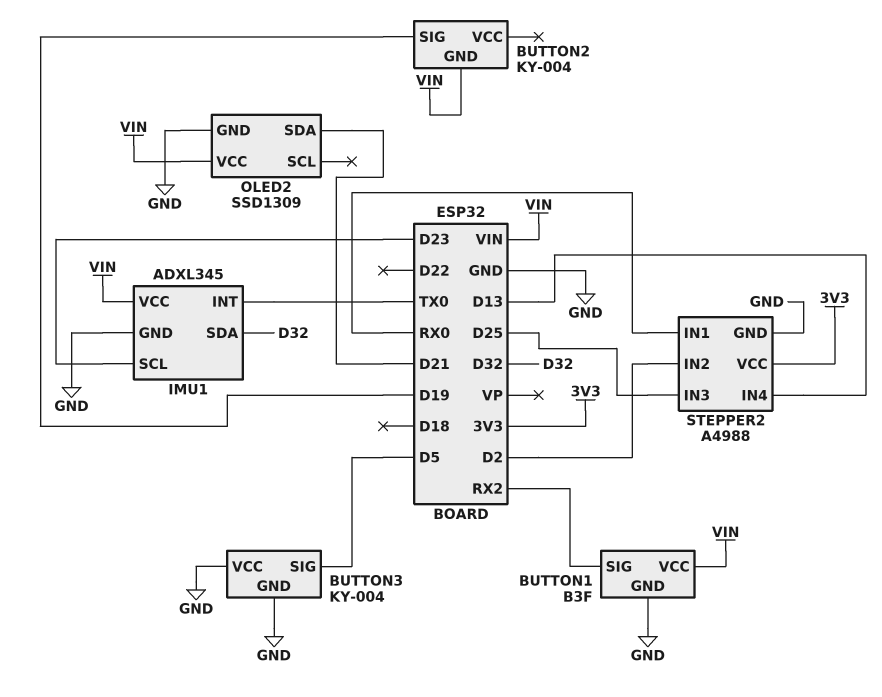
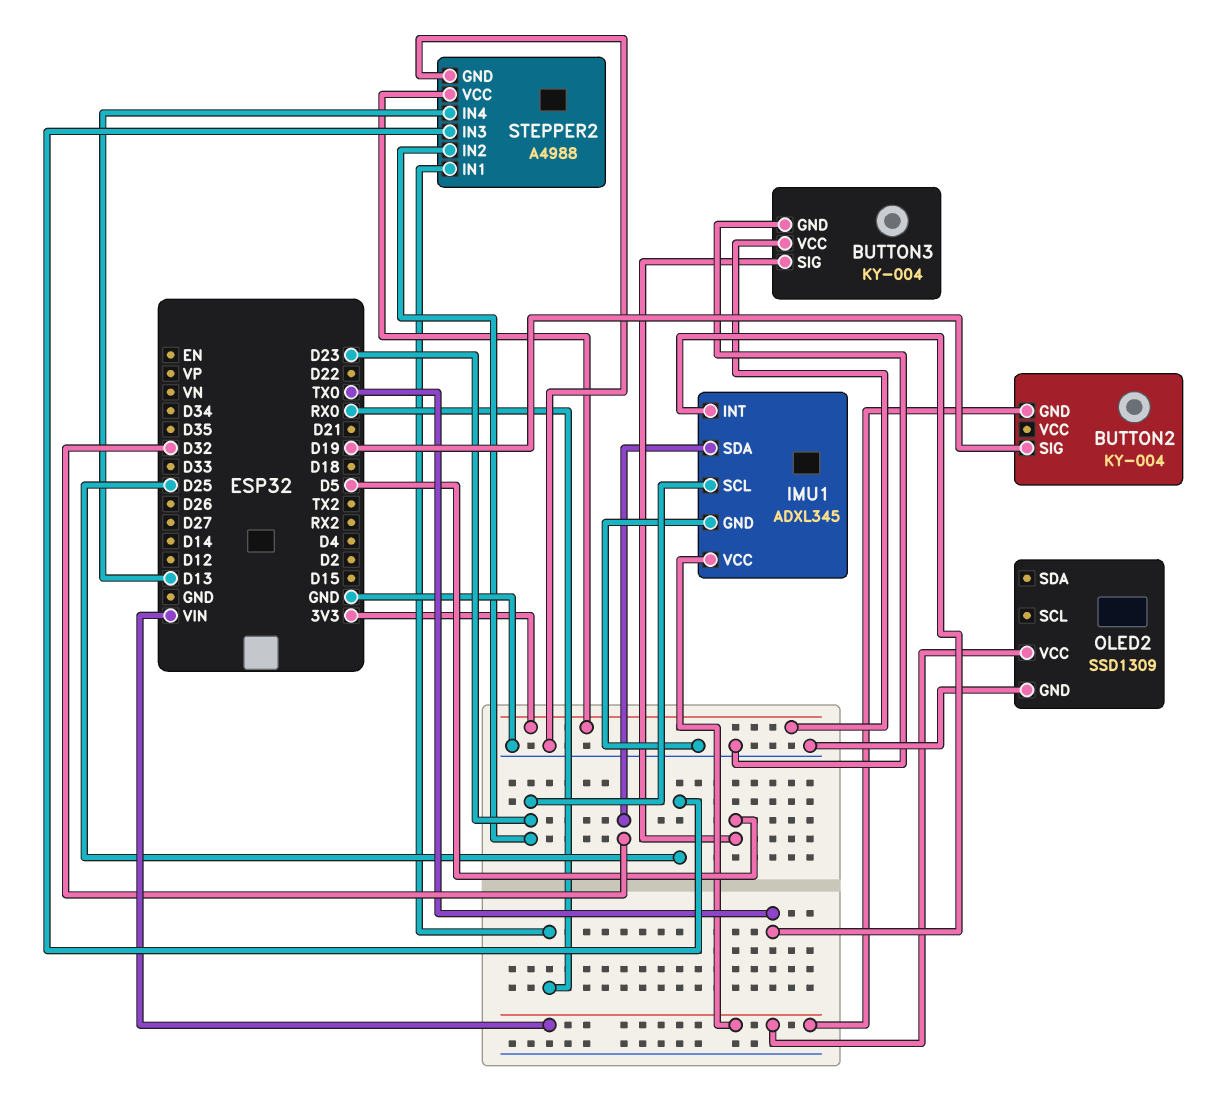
BUTTON1: B3F -> none
BUTTON1 pin GND: GND -> none
BUTTON1 pin SIG: RX2 -> none
BUTTON1 pin VCC: VIN -> none
BUTTON3 pin VCC: GND -> 3V3
OLED2 pin SDA: D21 -> none
STEPPER2 pin IN2: D2 -> D23

